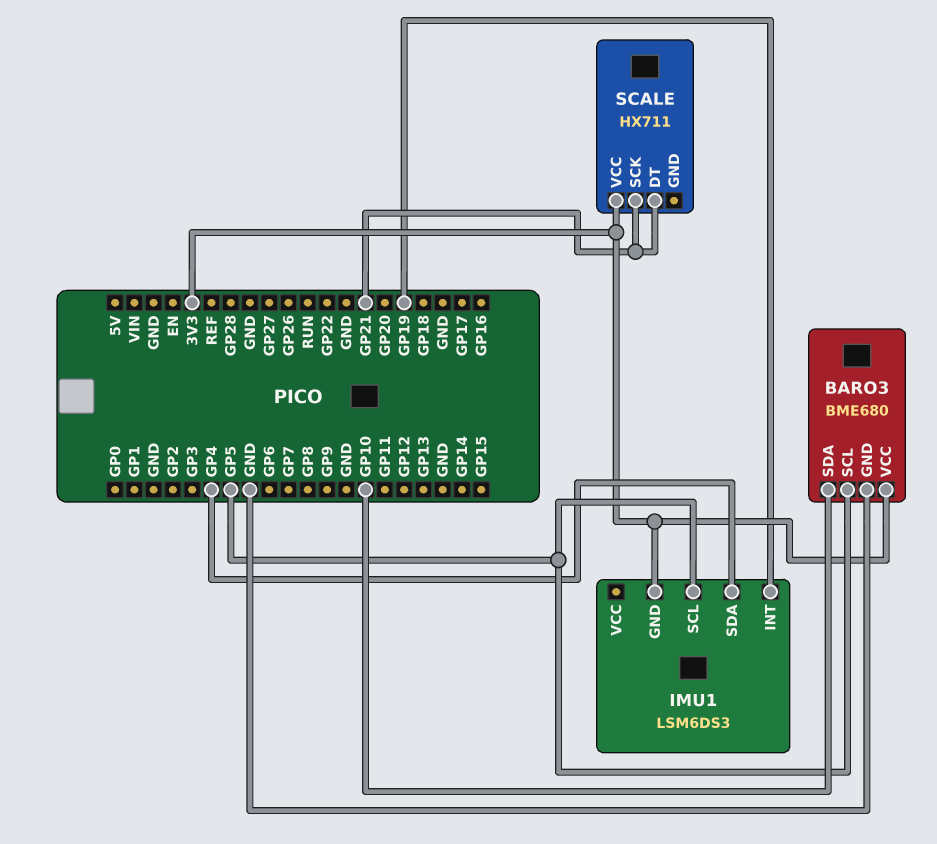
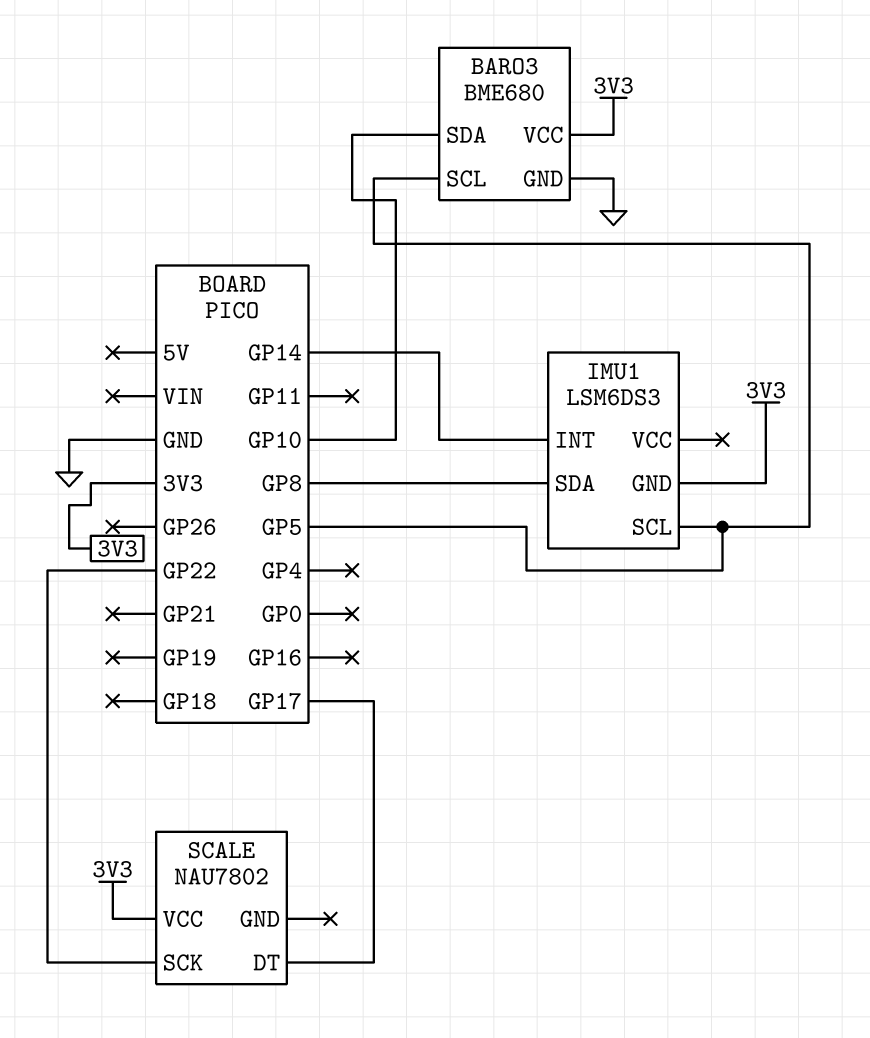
IMU1 pin INT: GP19 -> GP14
IMU1 pin SDA: GP4 -> GP8
SCALE: HX711 -> NAU7802
SCALE pin DT: GP21 -> GP17
SCALE pin SCK: GP21 -> GP22

